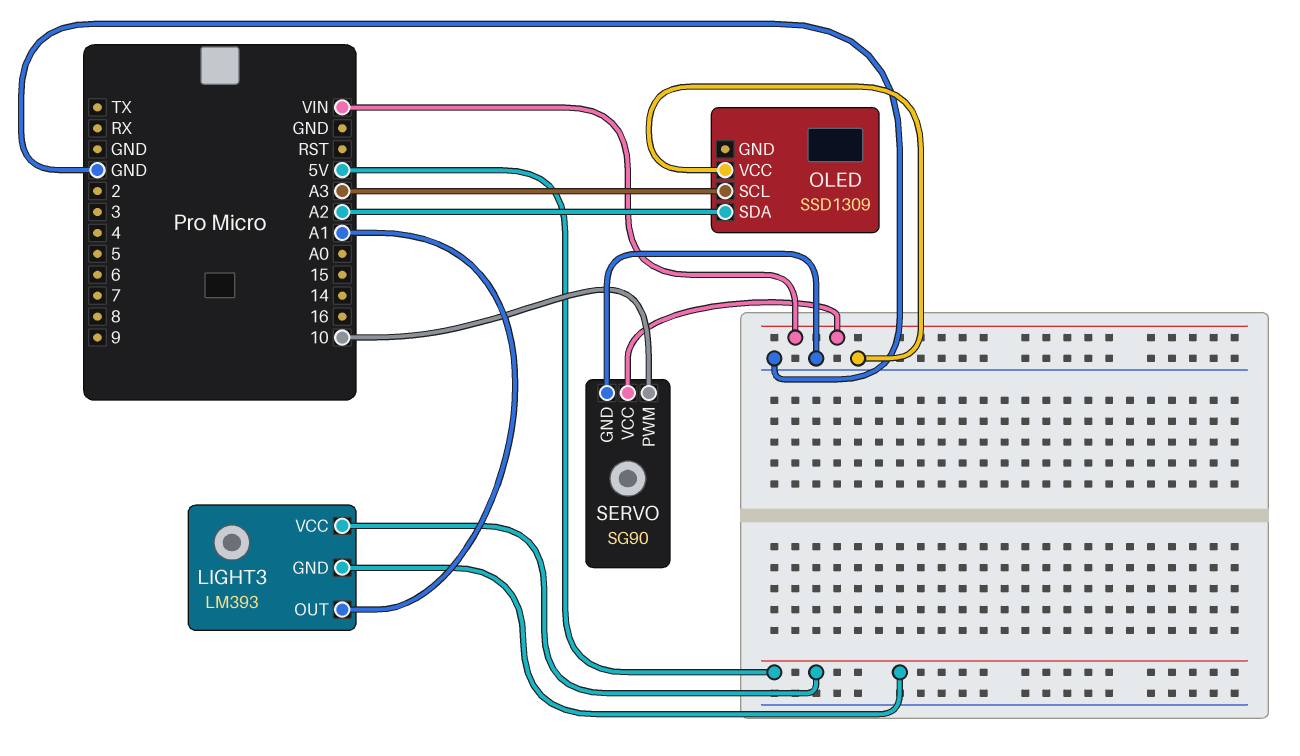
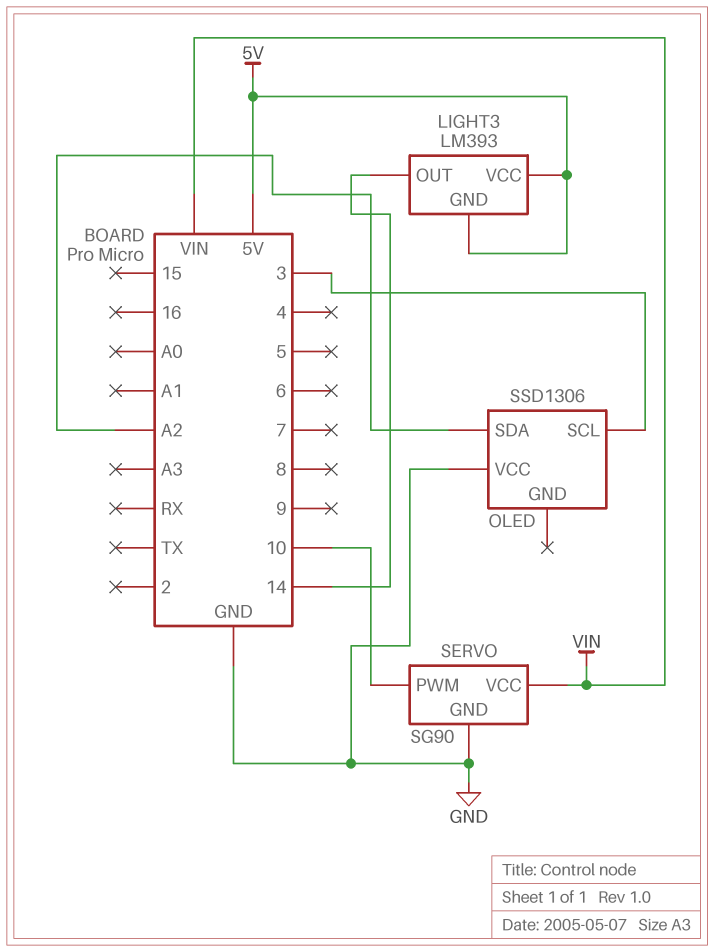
LIGHT3 pin OUT: A1 -> 14
OLED: SSD1309 -> SSD1306
OLED pin SCL: A3 -> 3

